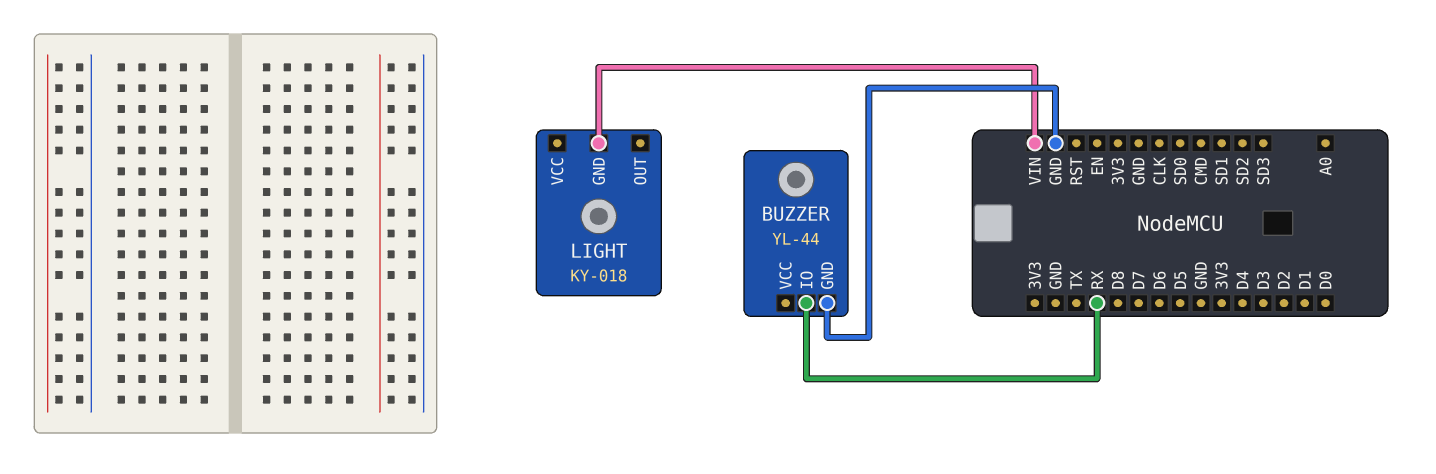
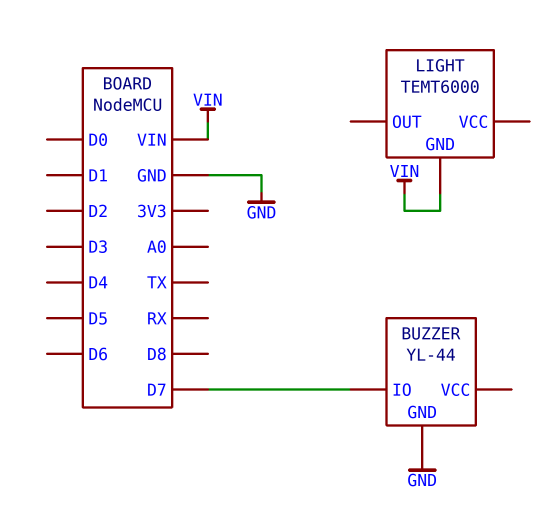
BUZZER pin IO: RX -> D7
LIGHT: KY-018 -> TEMT6000

